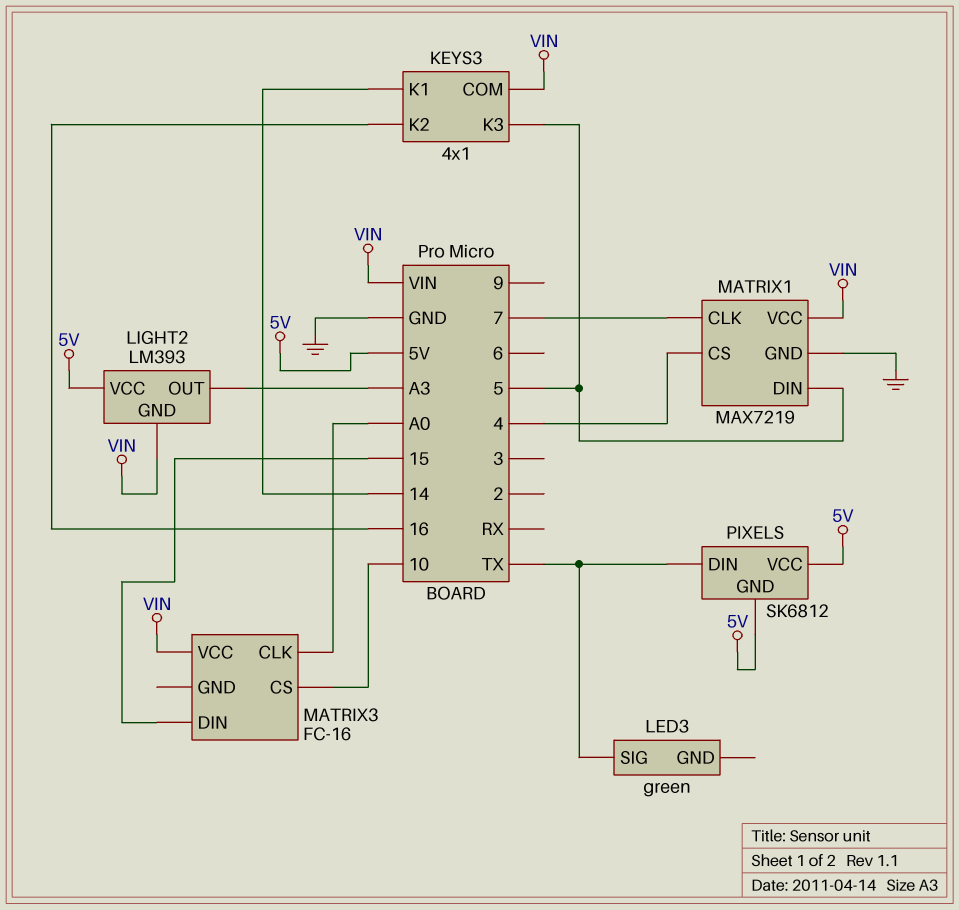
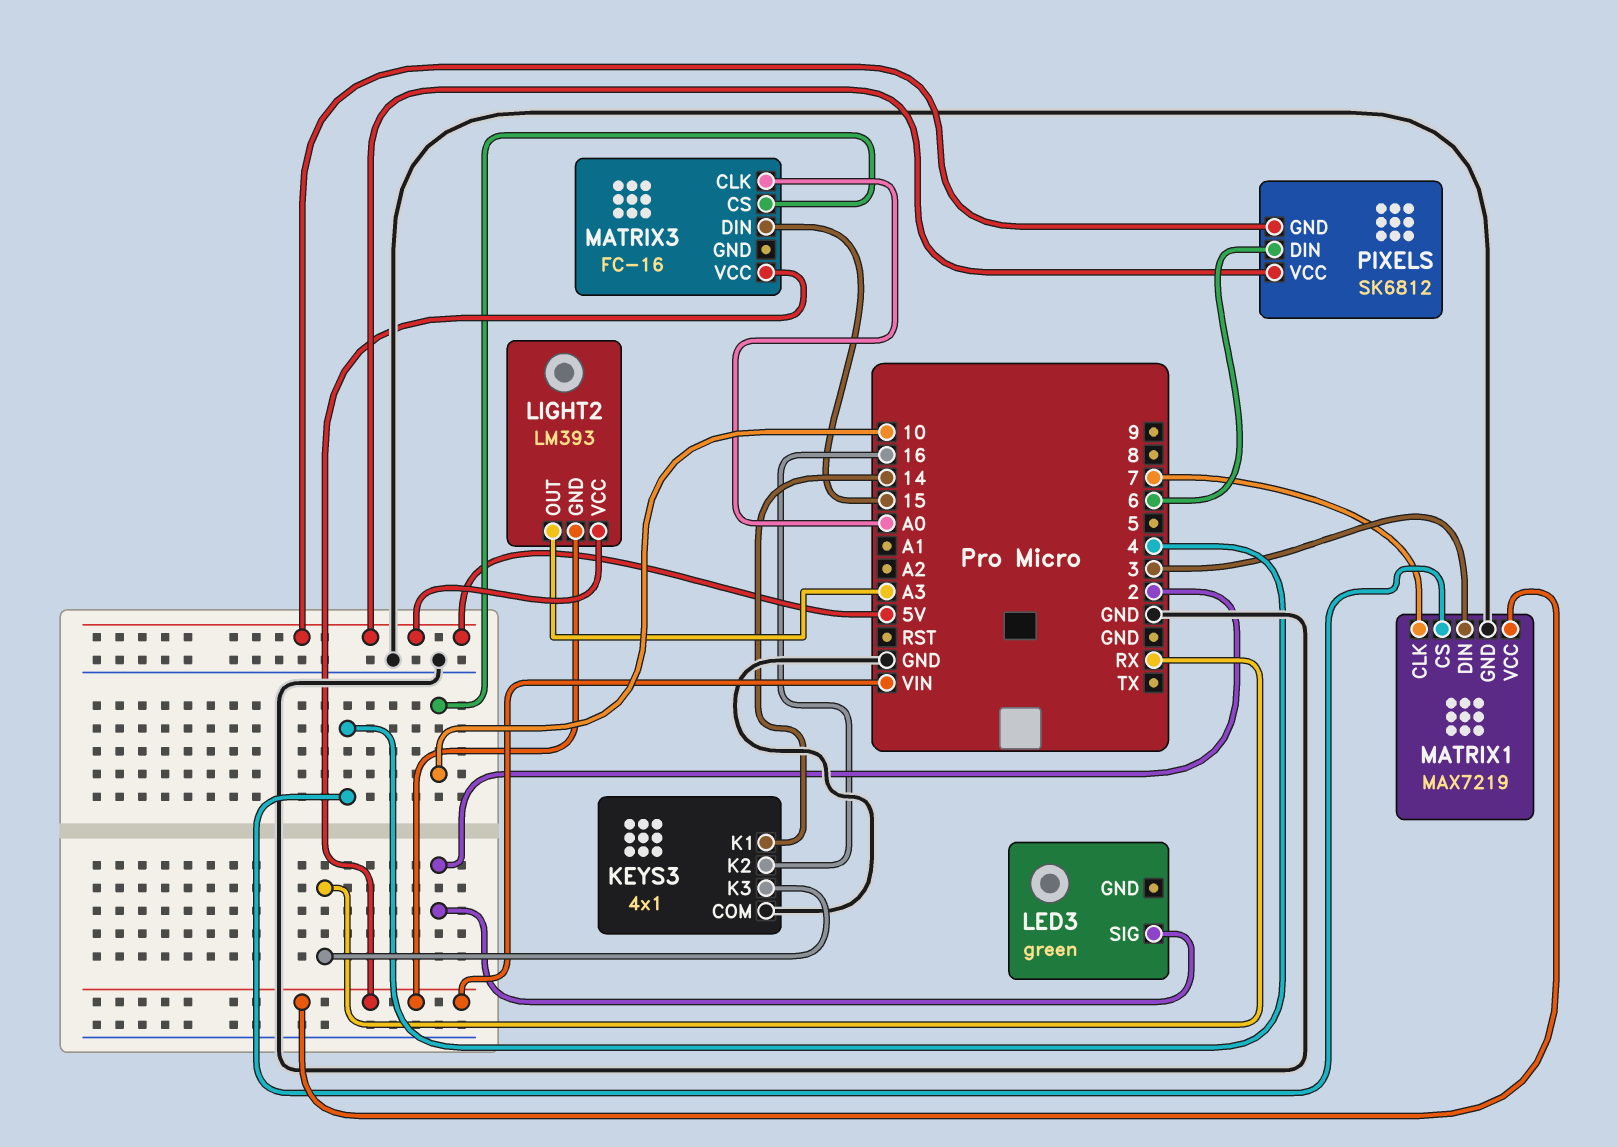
KEYS3 pin COM: VIN -> GND
KEYS3 pin K3: 5 -> RX
LED3 pin SIG: TX -> 2
MATRIX1 pin DIN: 5 -> 3
PIXELS pin DIN: TX -> 6

